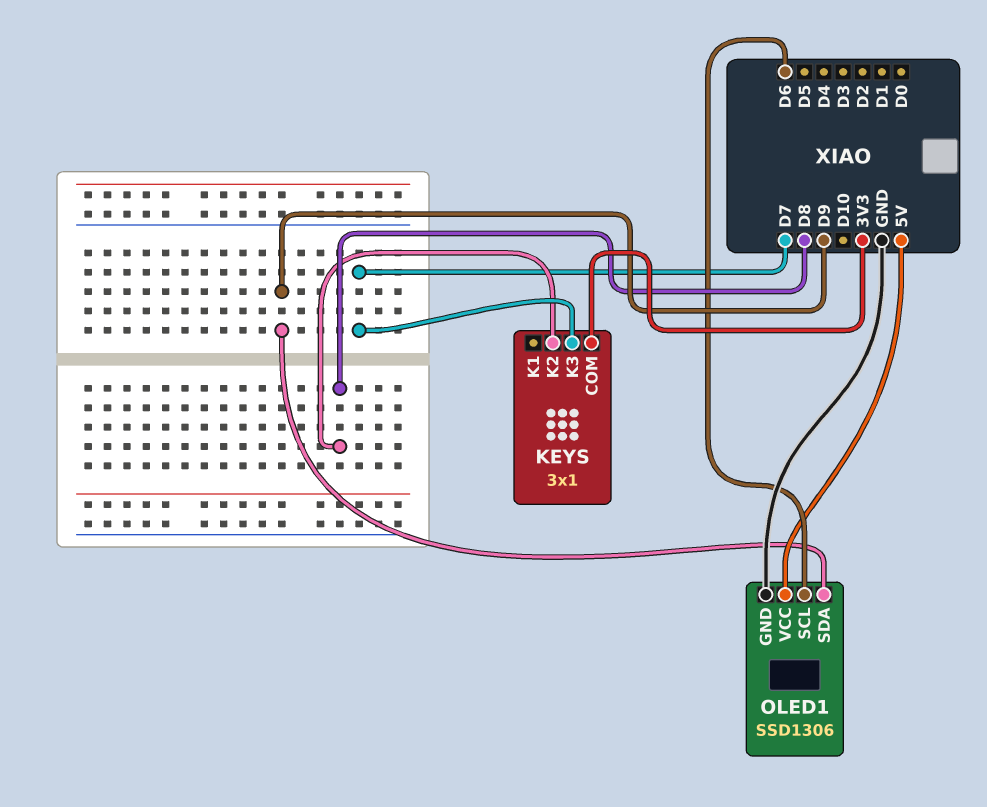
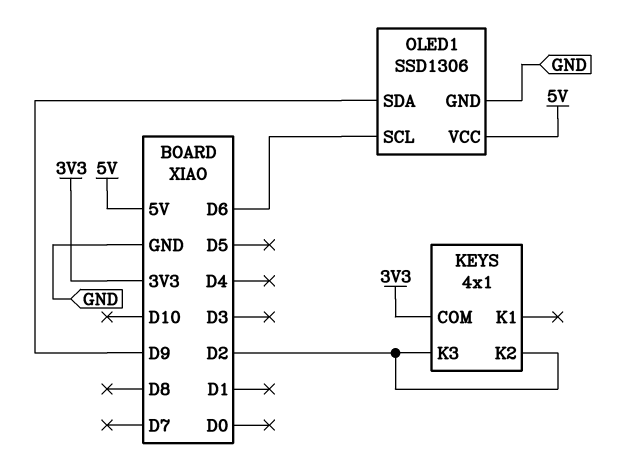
KEYS: 3x1 -> 4x1
KEYS pin K2: D8 -> D2
KEYS pin K3: D7 -> D2

